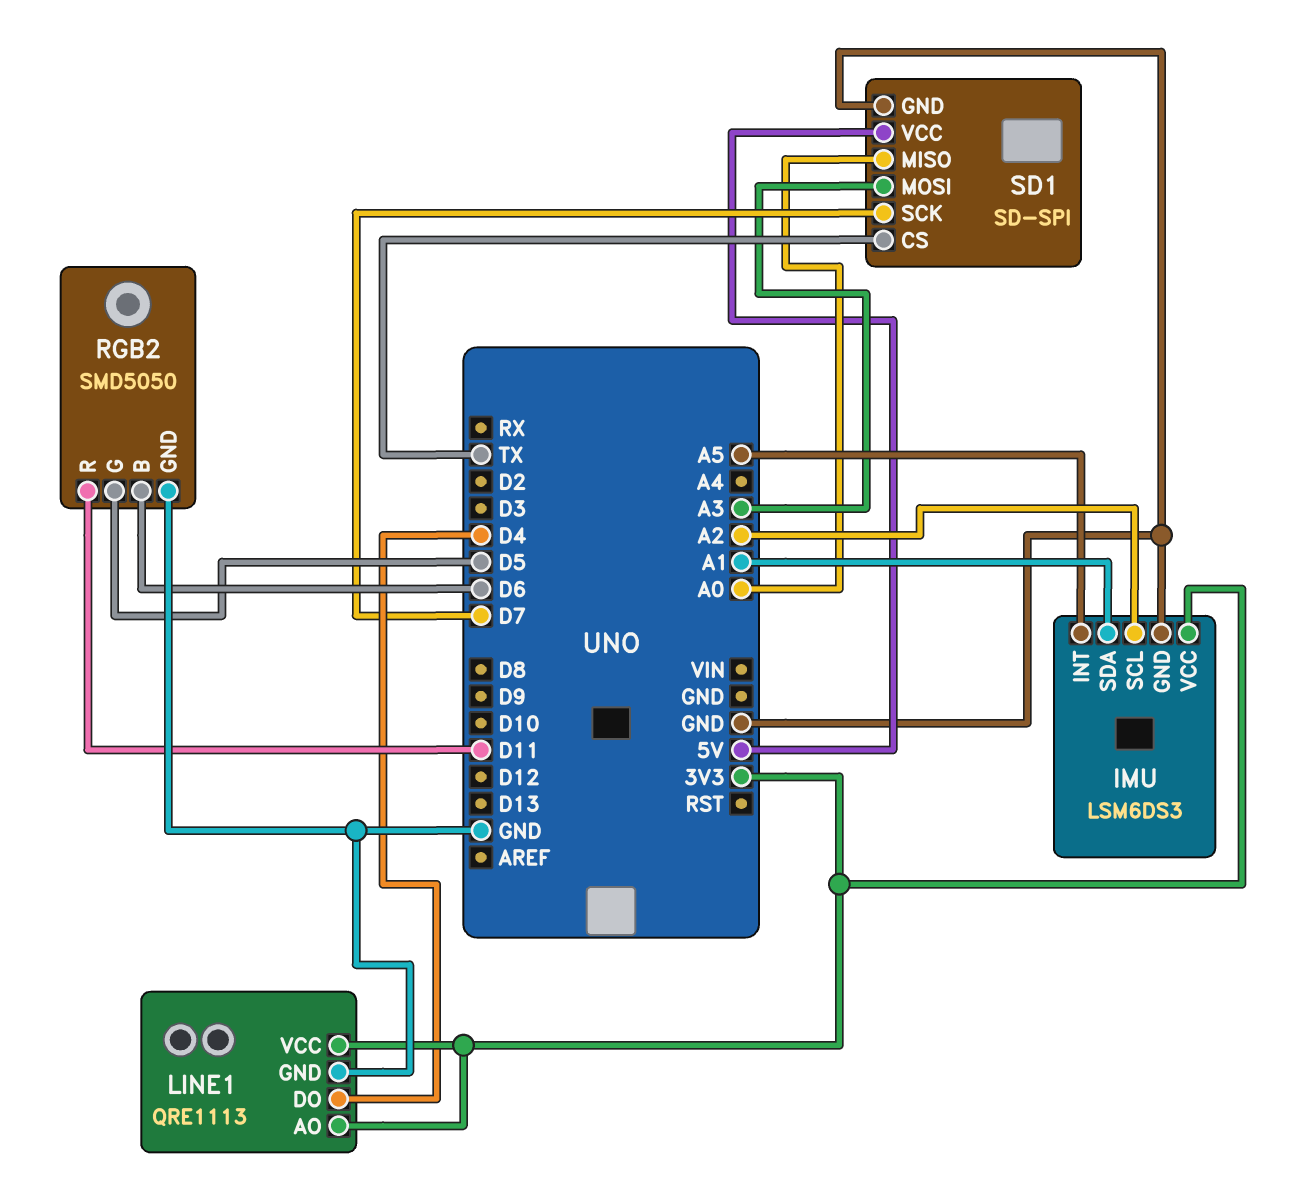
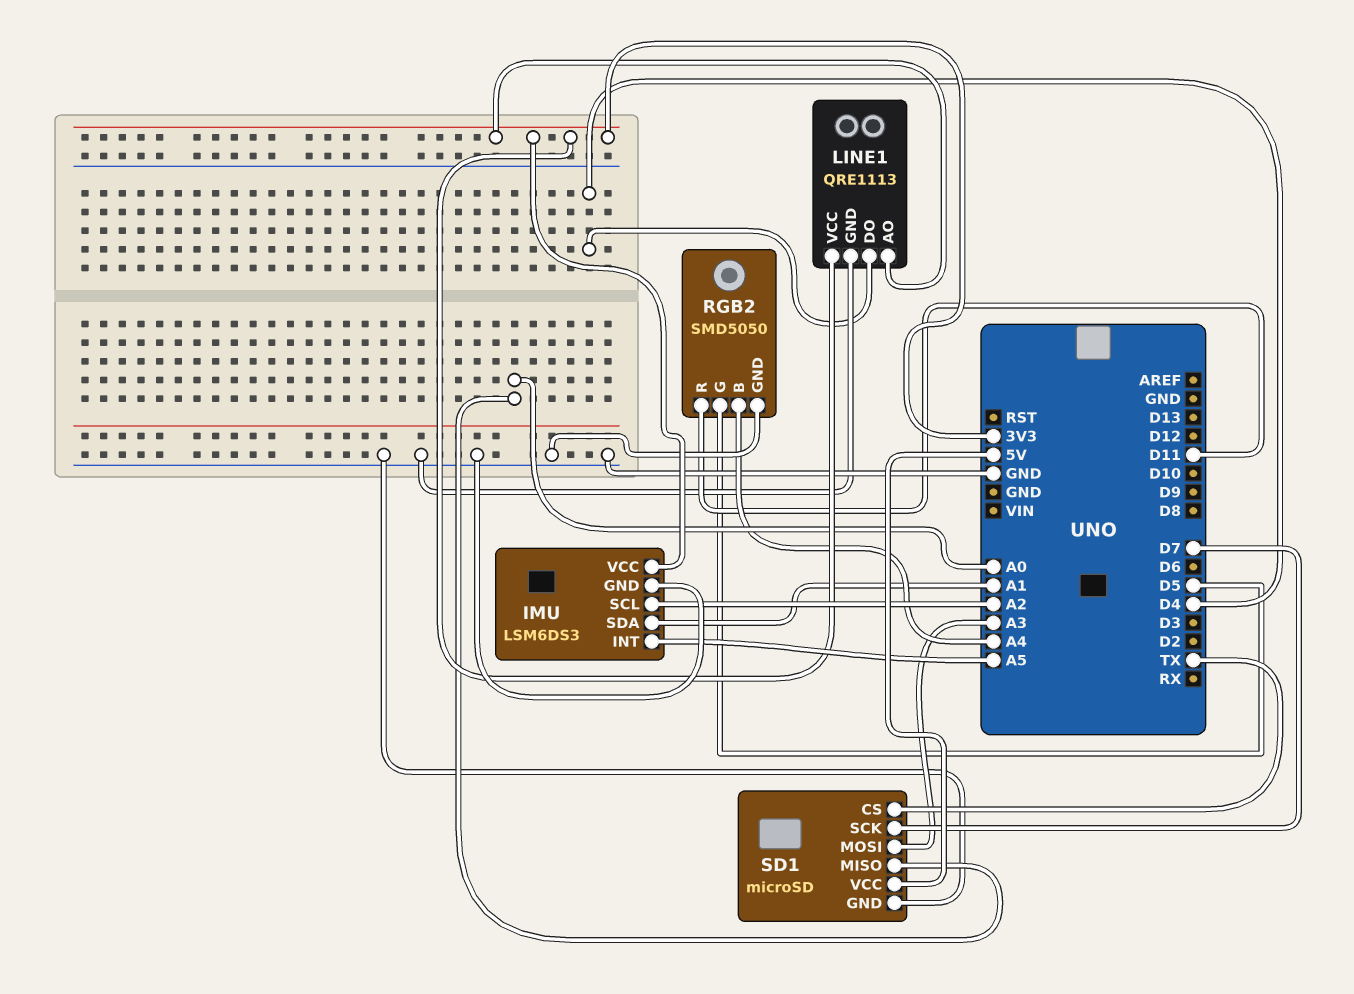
RGB2 pin B: D6 -> A4
SD1: SD-SPI -> microSD

